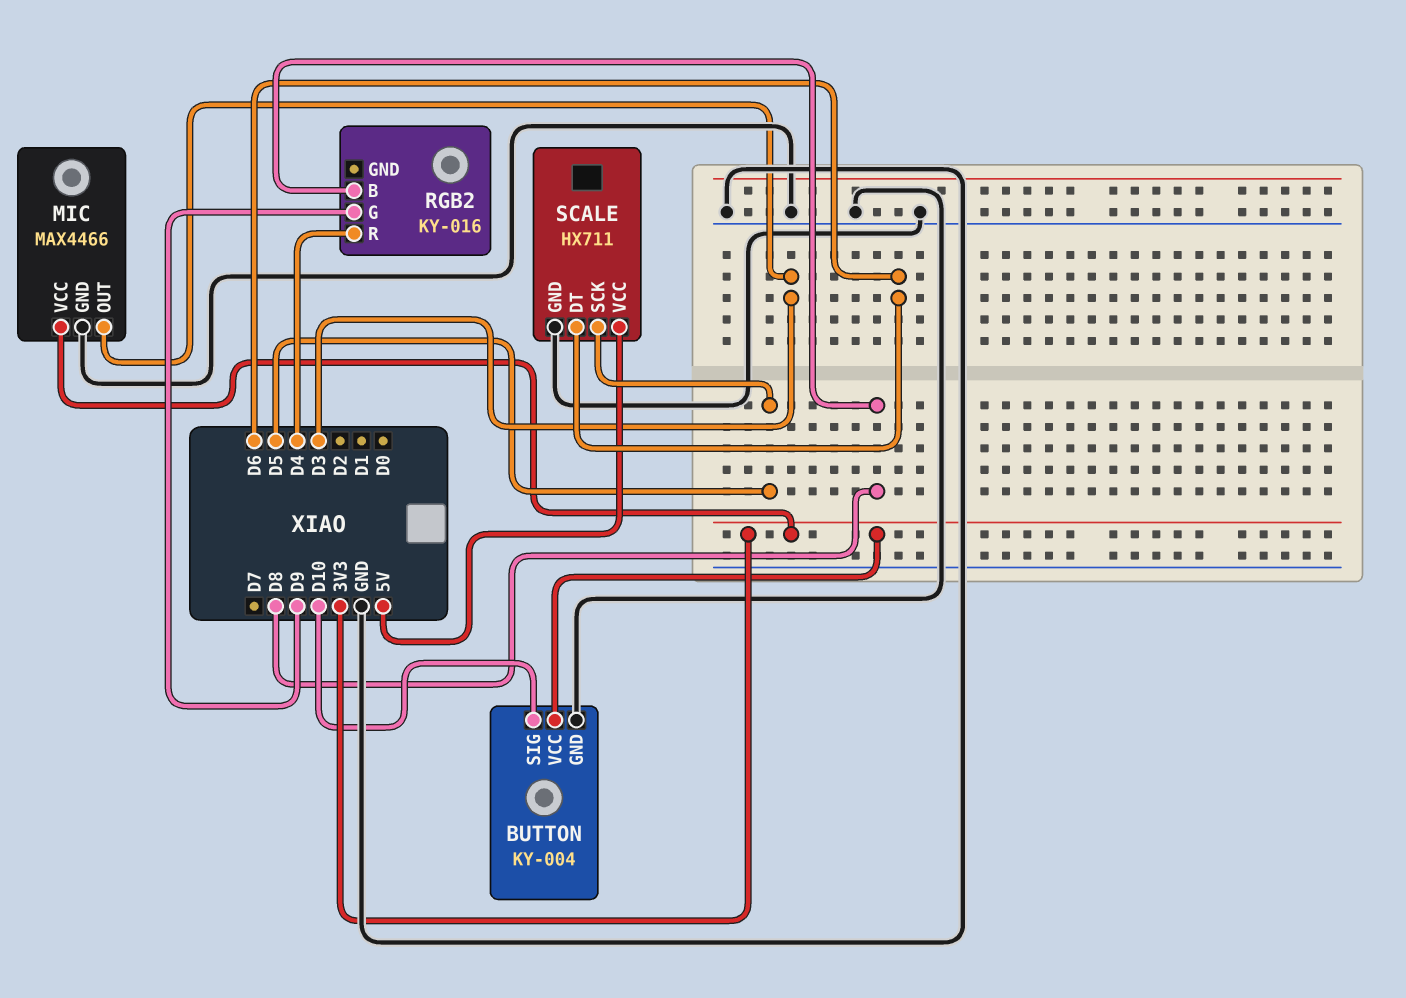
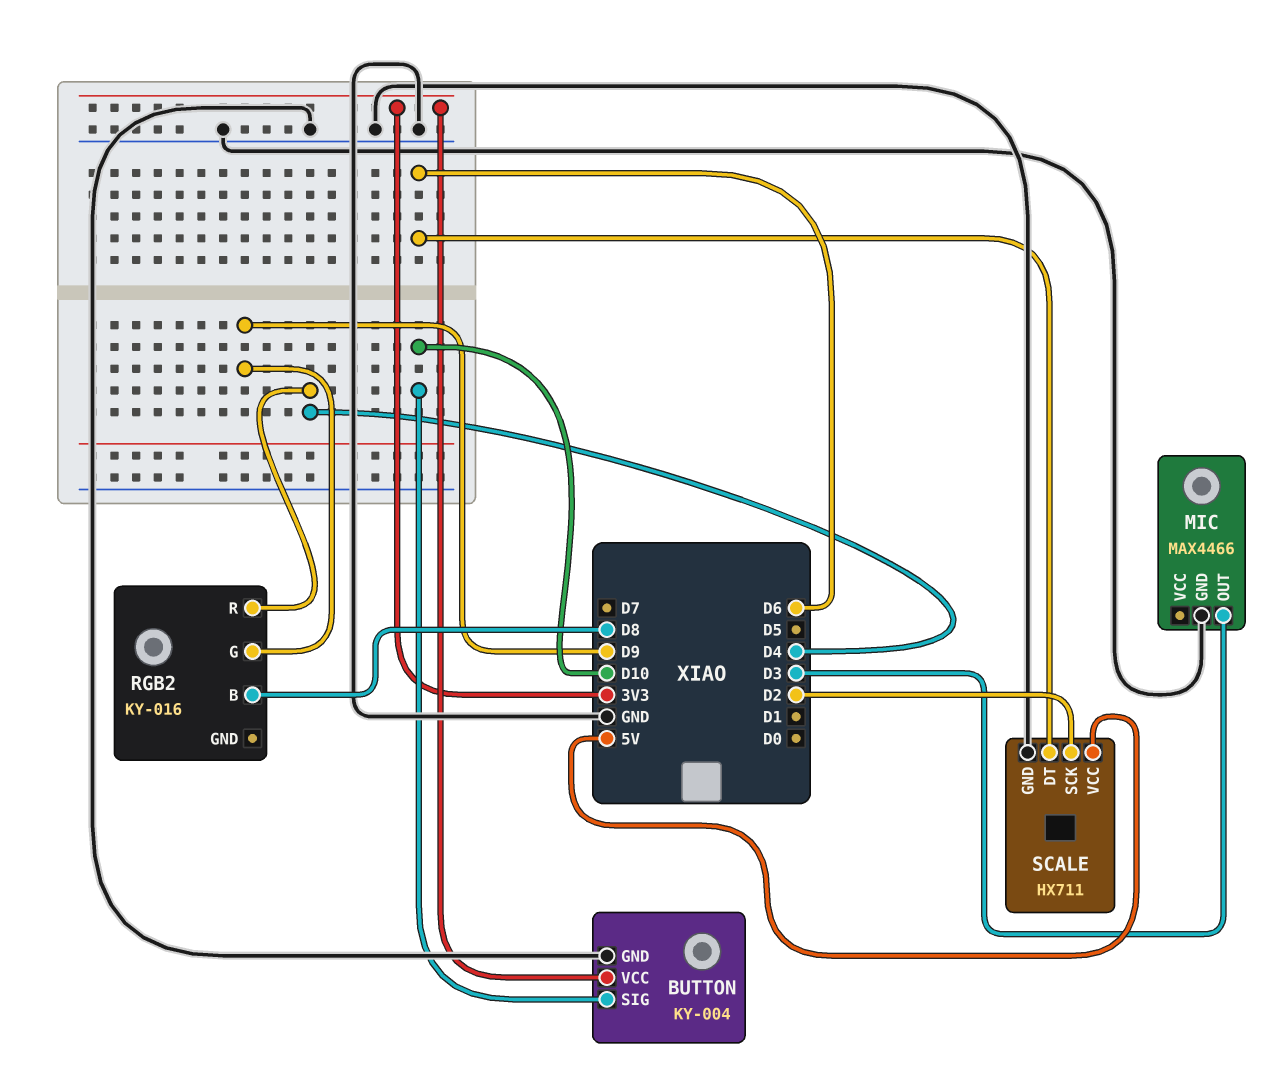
MIC pin VCC: 3V3 -> none
SCALE pin SCK: D5 -> D2

